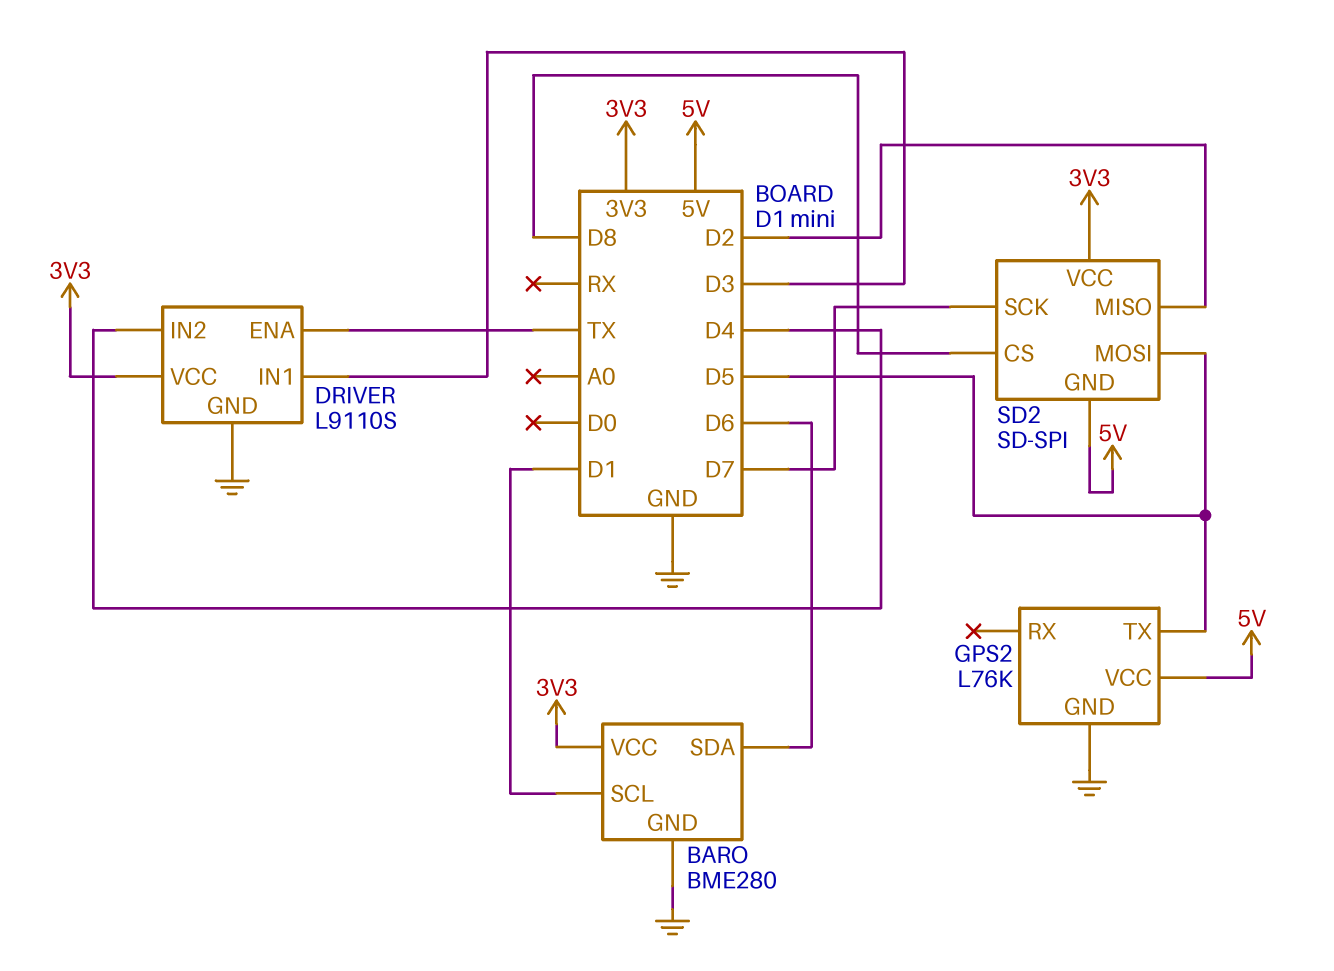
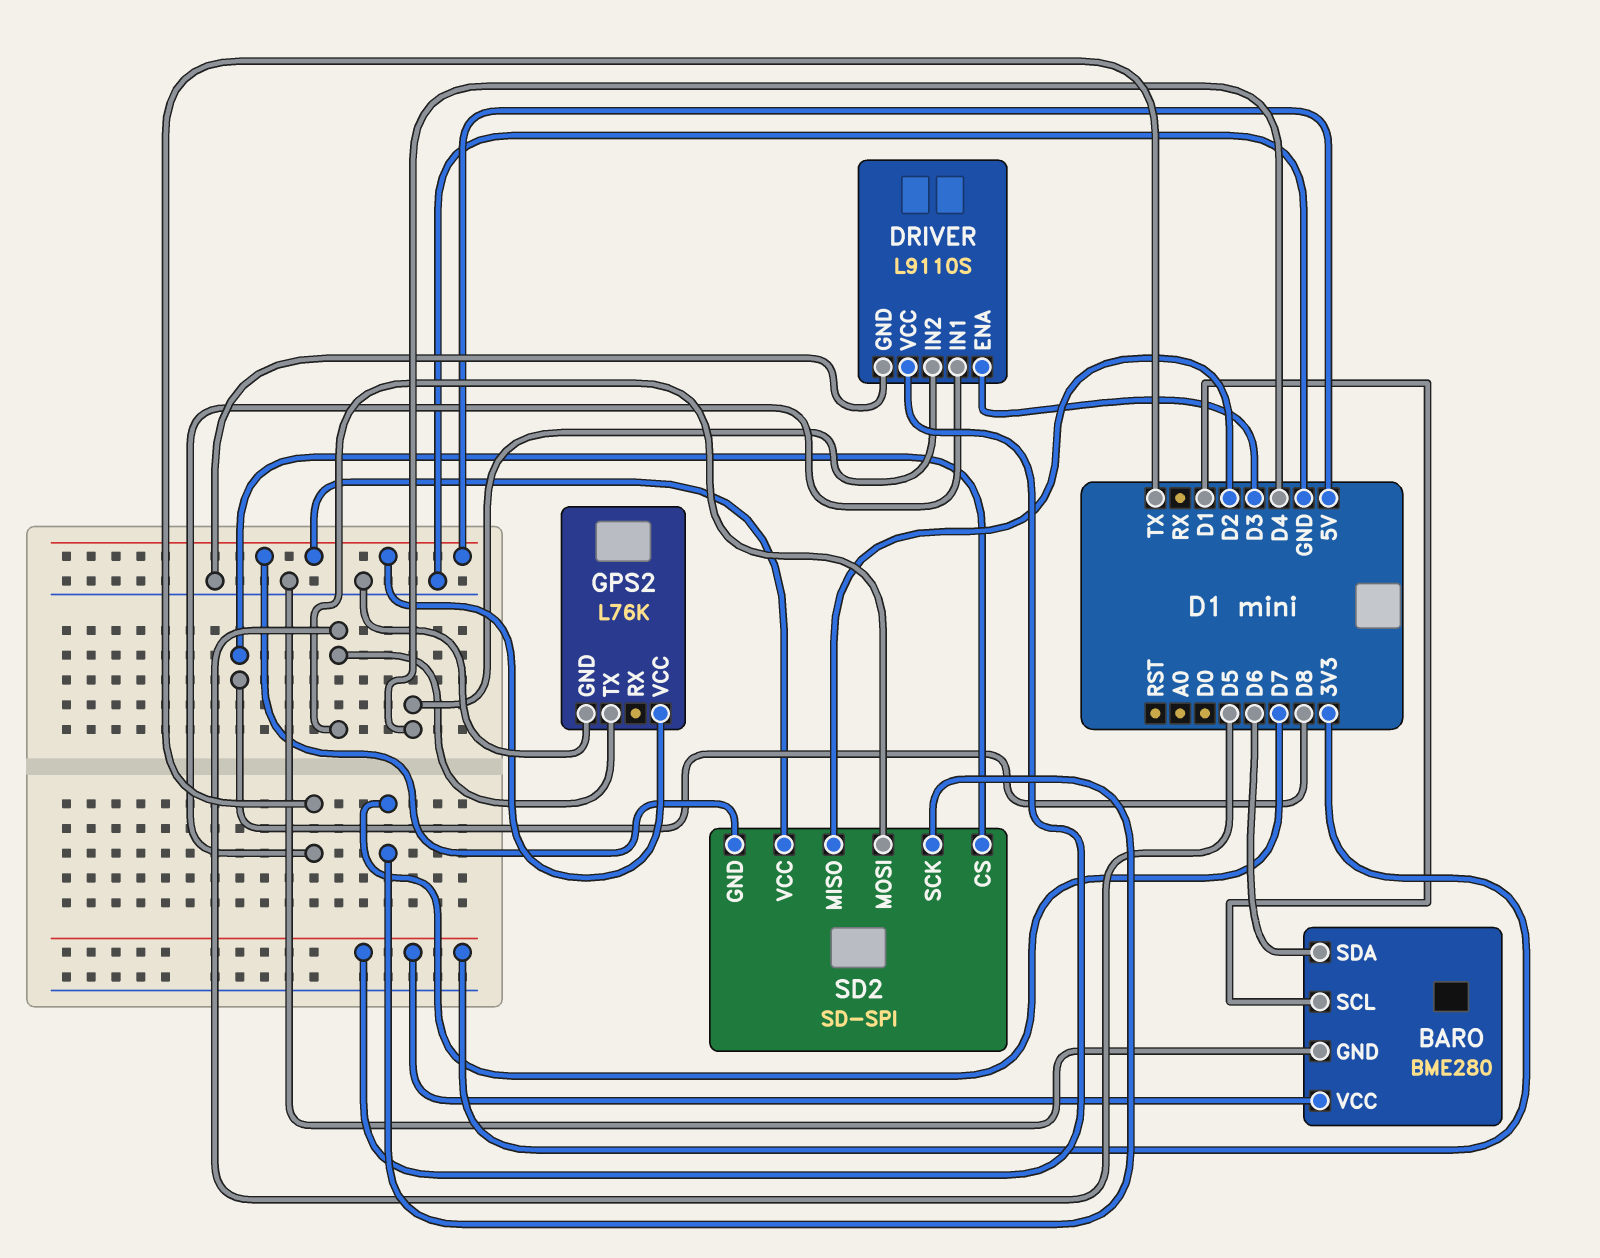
DRIVER pin ENA: TX -> D3
DRIVER pin IN1: D3 -> TX
SD2 pin VCC: 3V3 -> 5V

